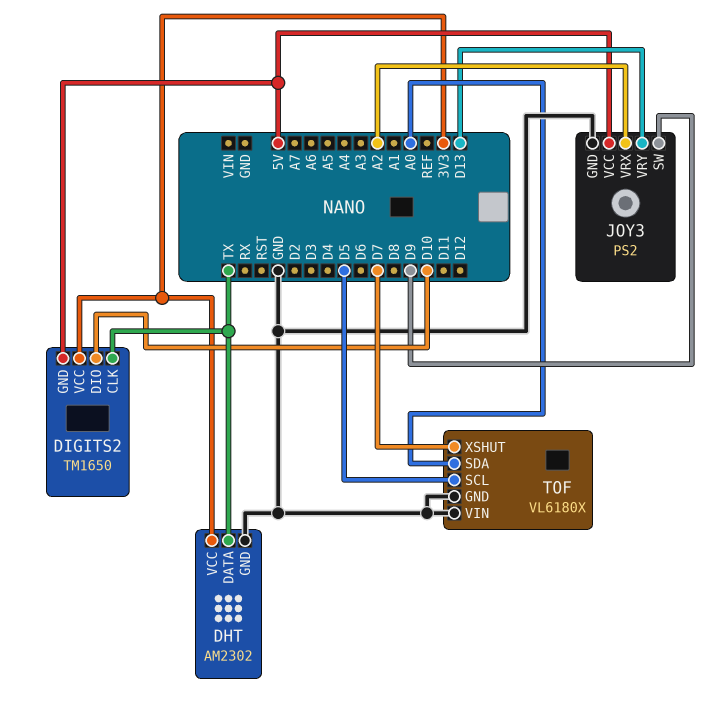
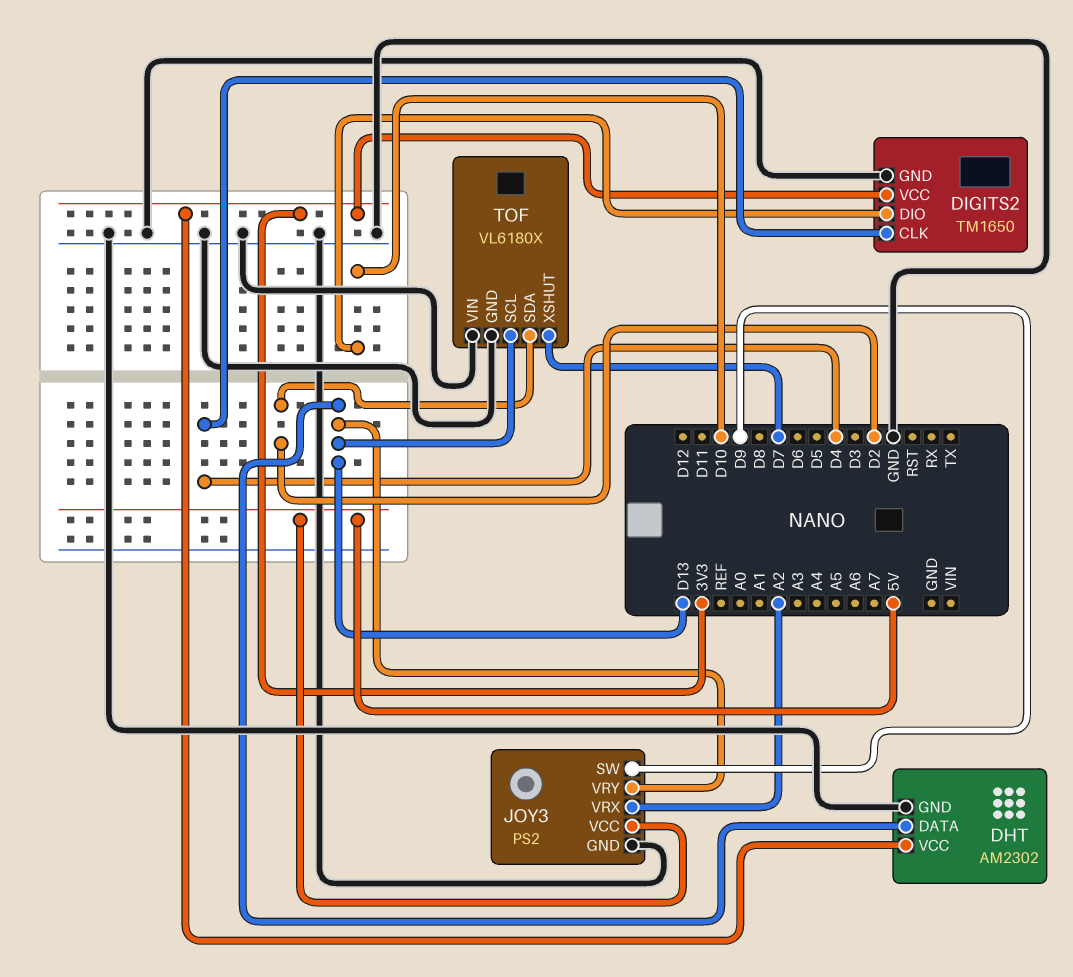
DHT pin DATA: TX -> D13
DIGITS2 pin CLK: TX -> D4
DIGITS2 pin GND: 5V -> GND
TOF pin SCL: D5 -> D13
TOF pin SDA: A0 -> D2

